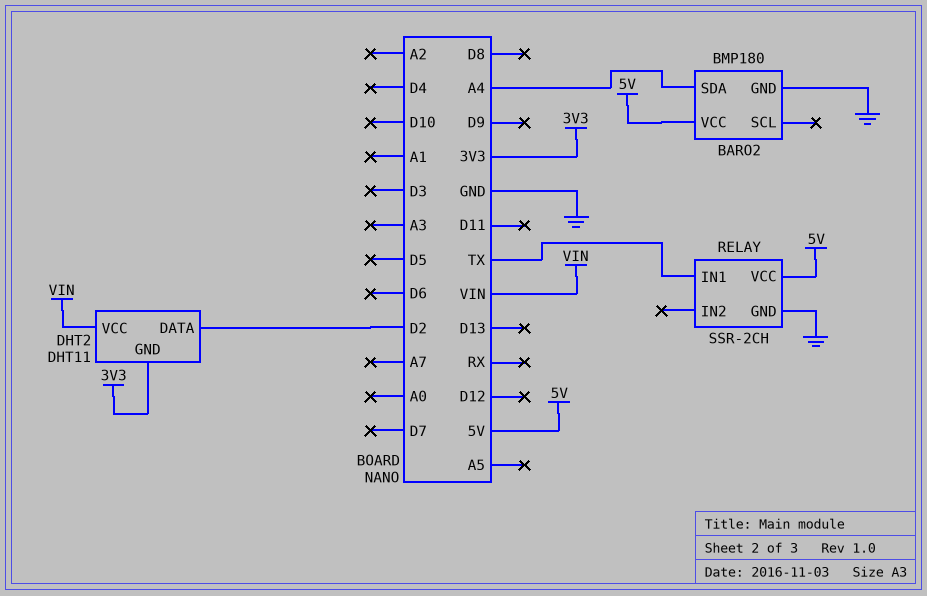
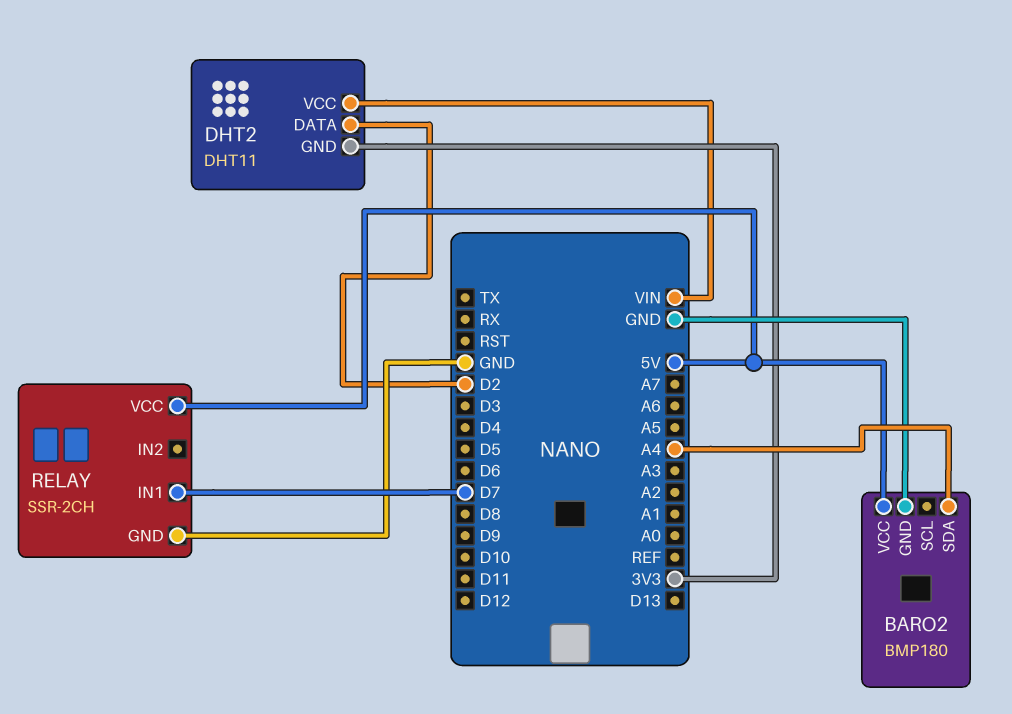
RELAY pin IN1: TX -> D7

